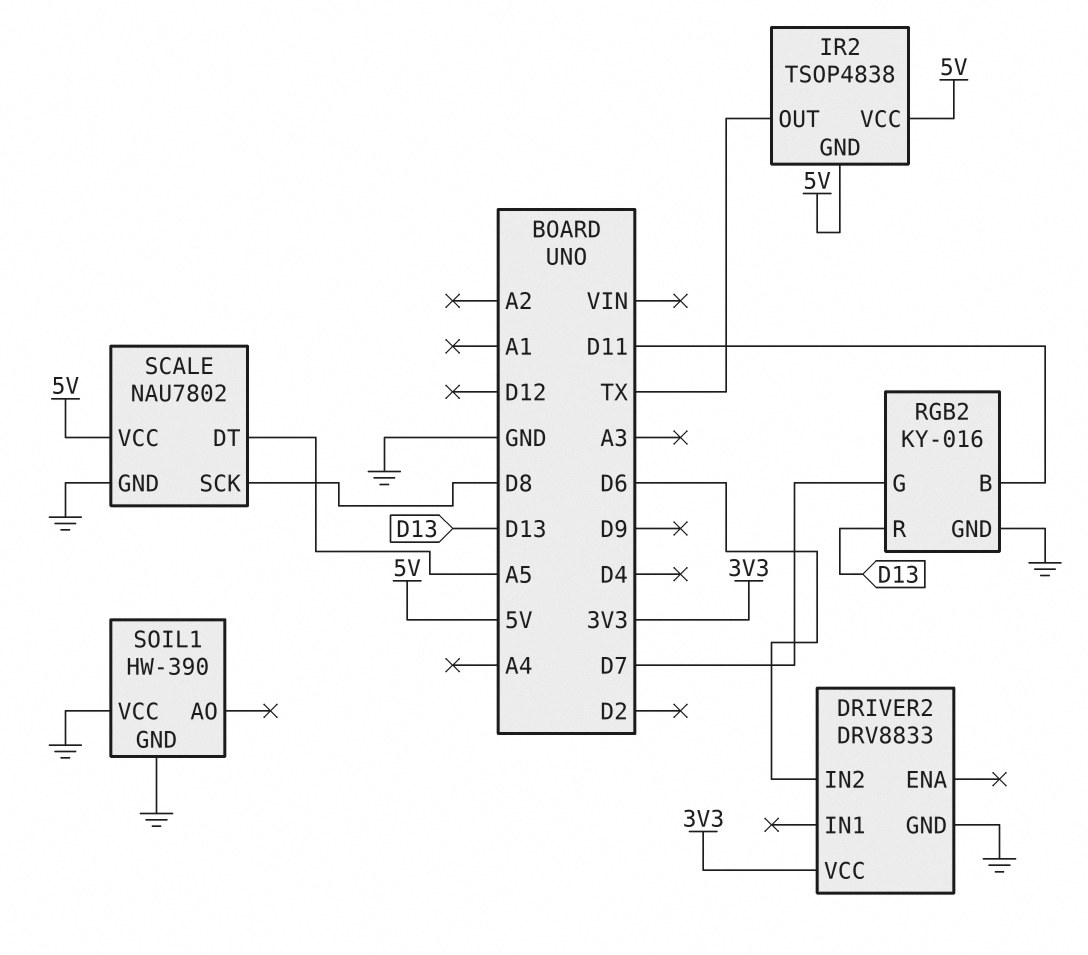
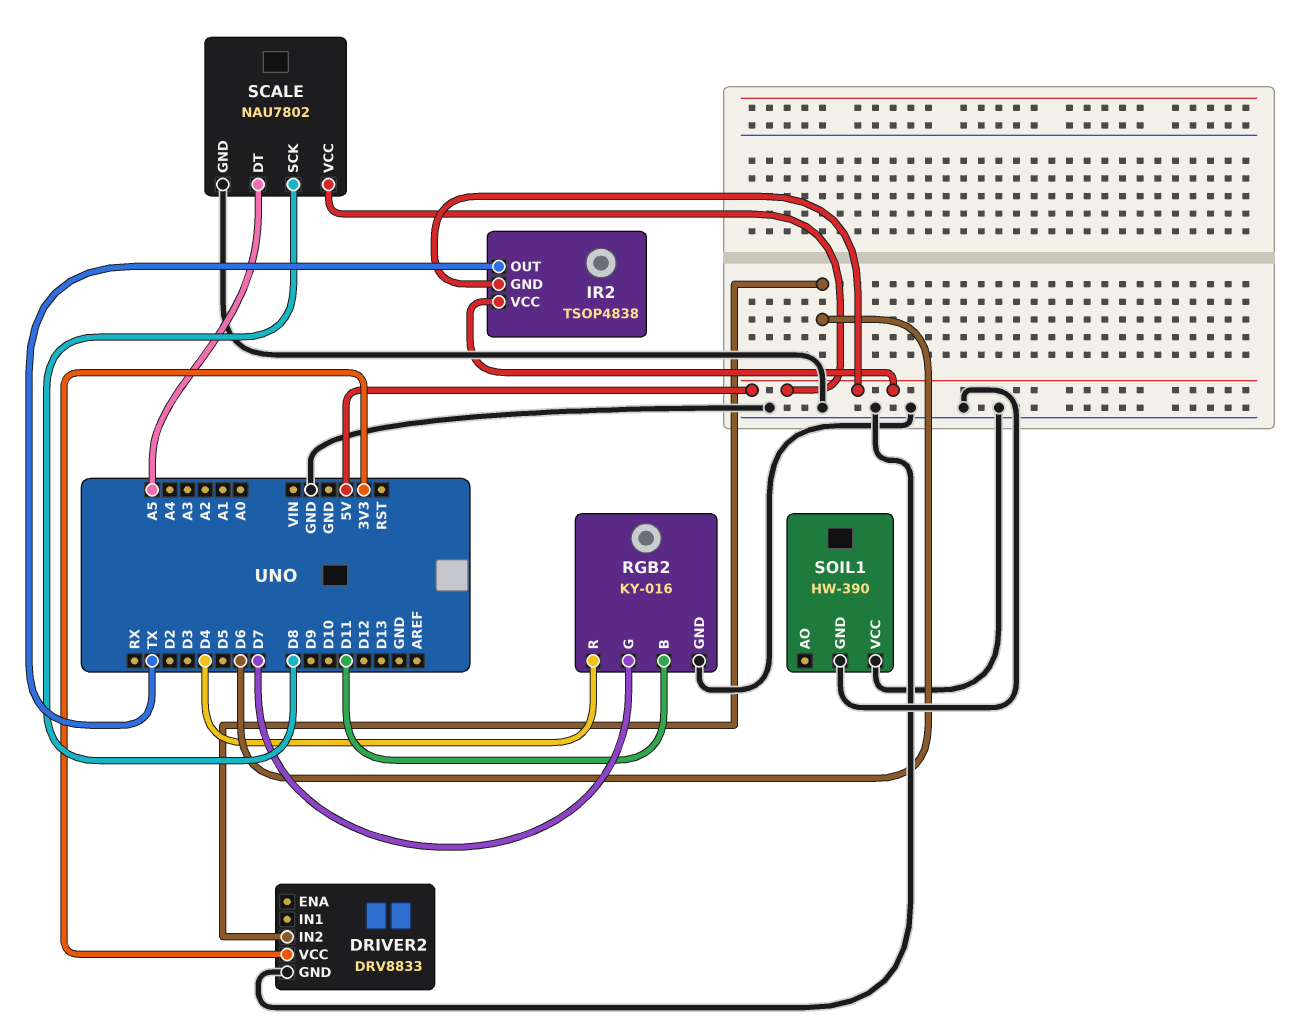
RGB2 pin R: D13 -> D4

